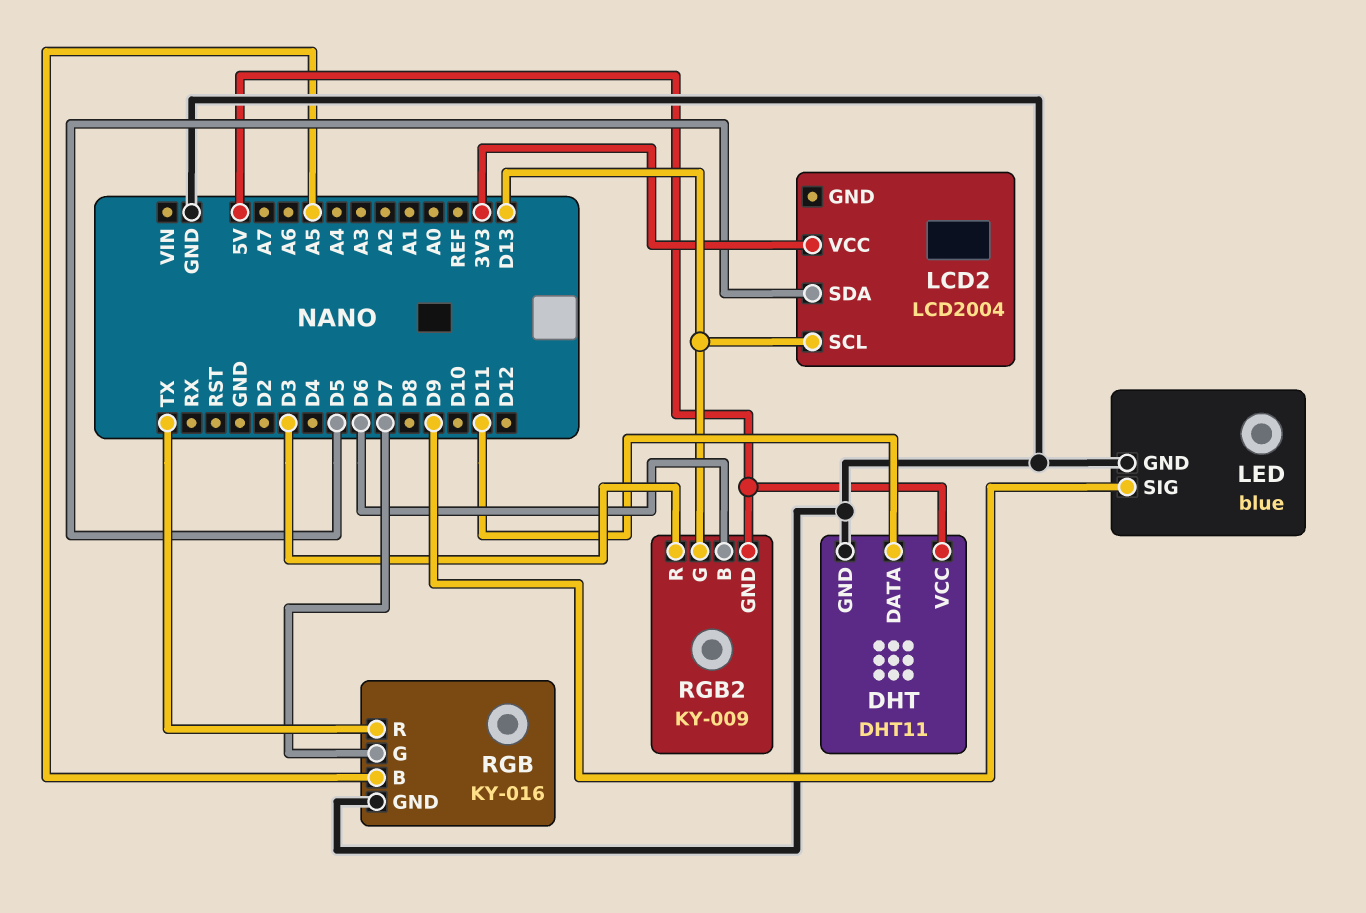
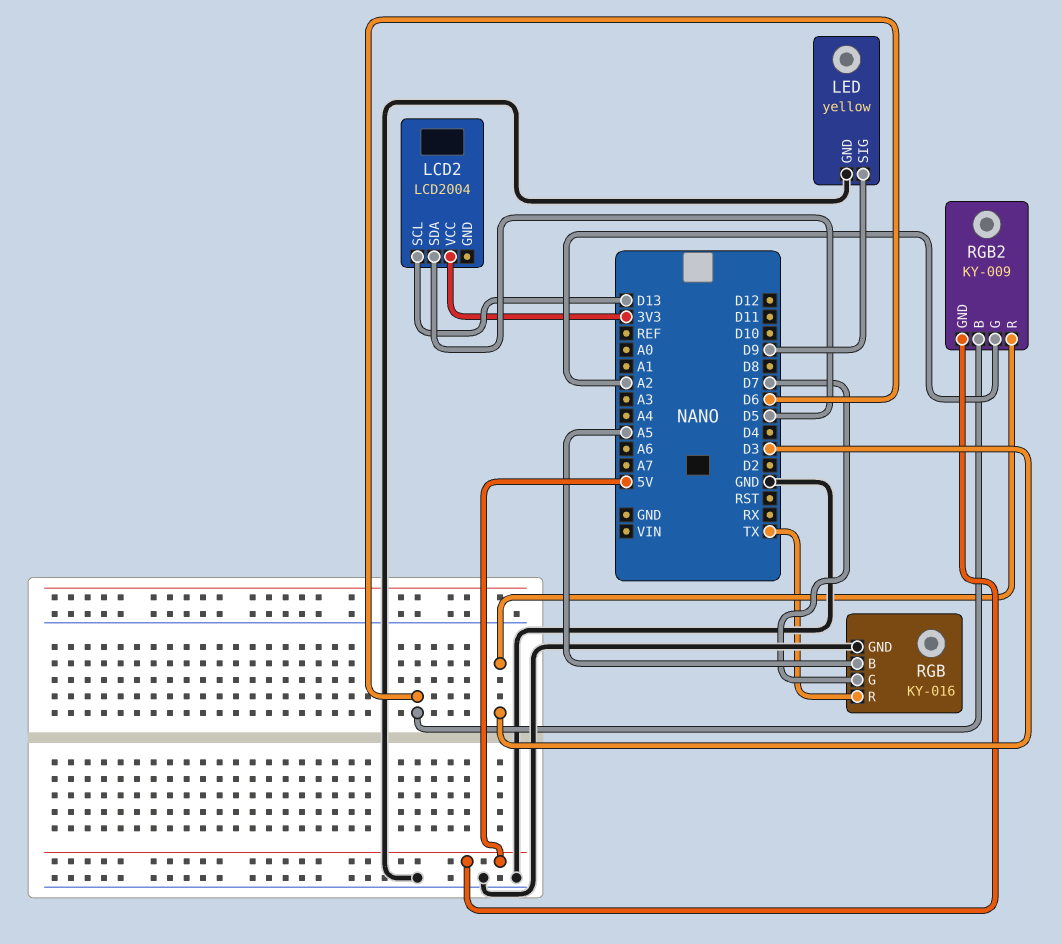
DHT: DHT11 -> none
DHT pin DATA: D11 -> none
DHT pin GND: GND -> none
DHT pin VCC: 5V -> none
LED: blue -> yellow
RGB2 pin G: D13 -> A2

